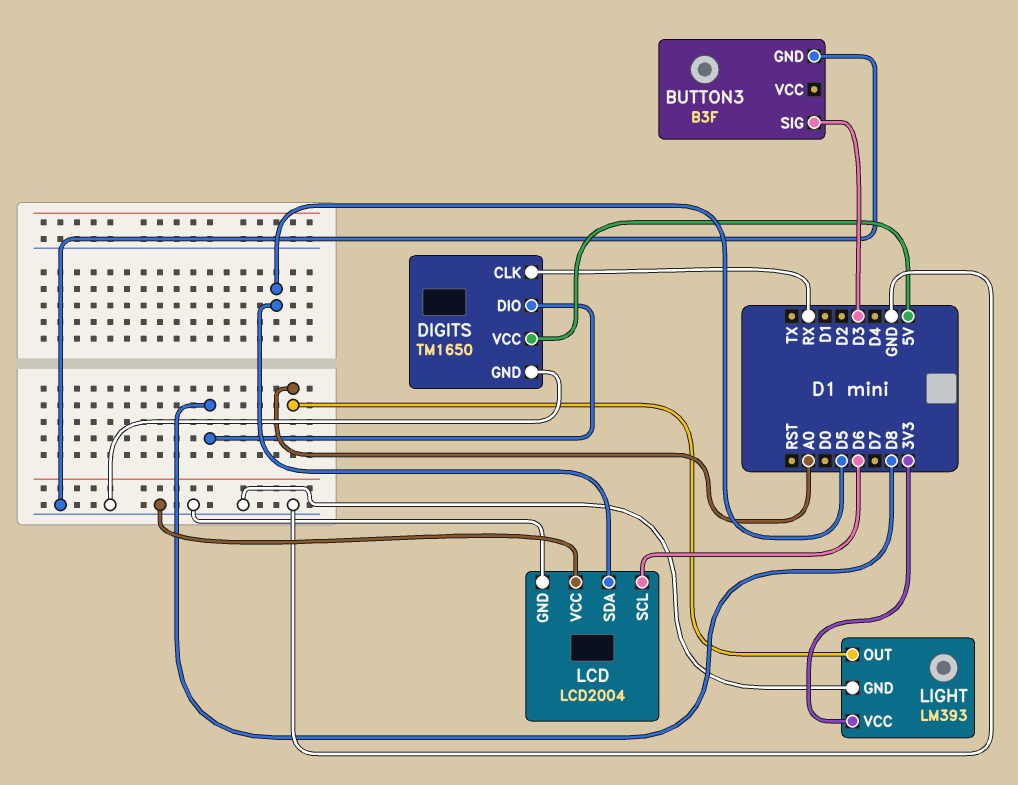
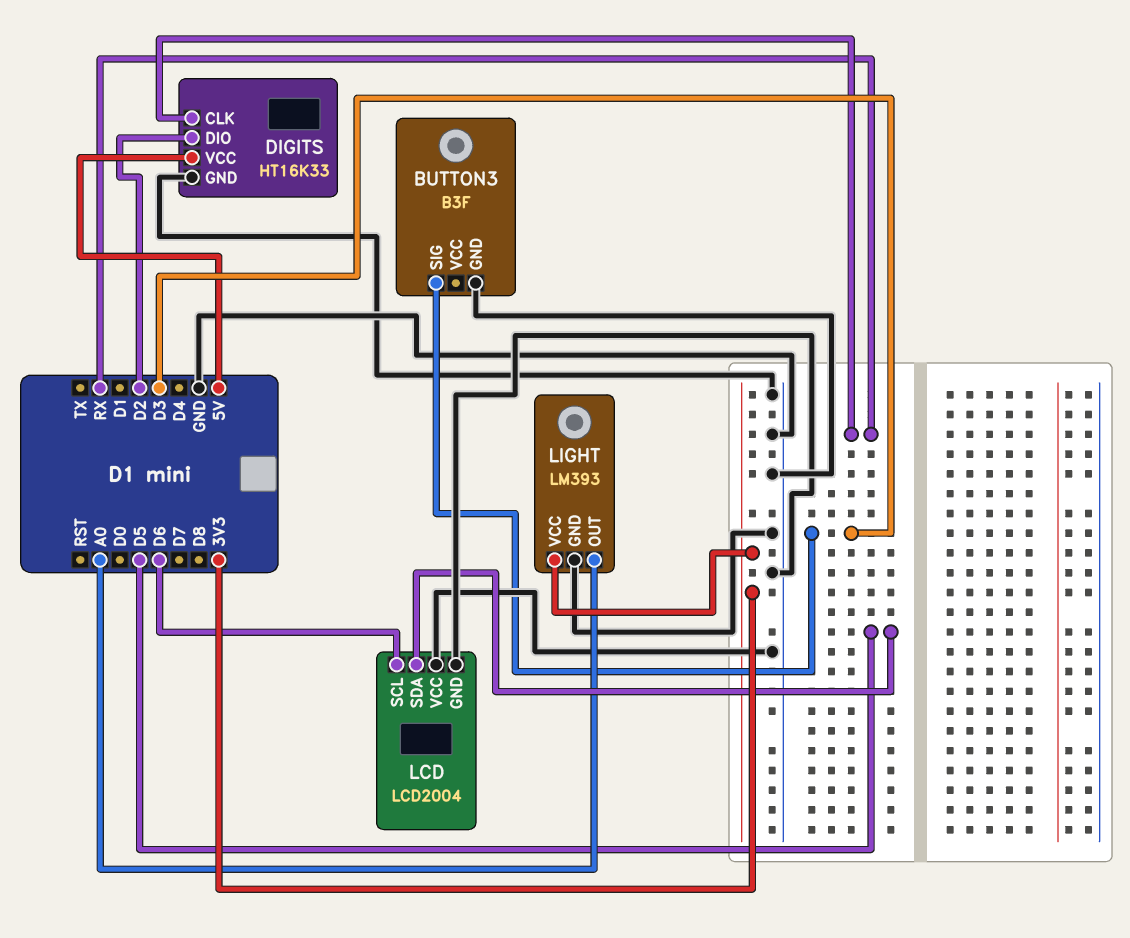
DIGITS: TM1650 -> HT16K33
DIGITS pin DIO: D8 -> D2

